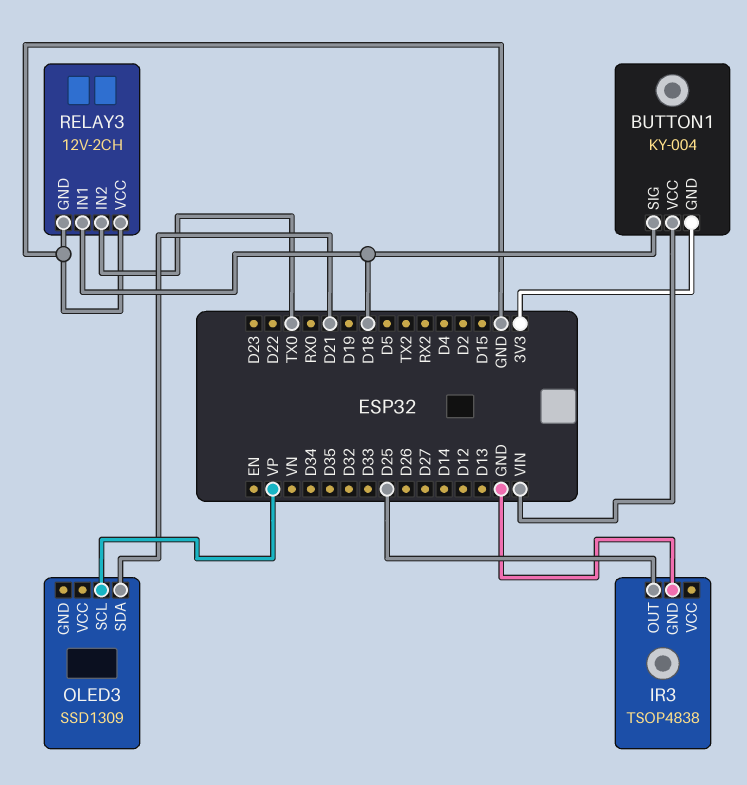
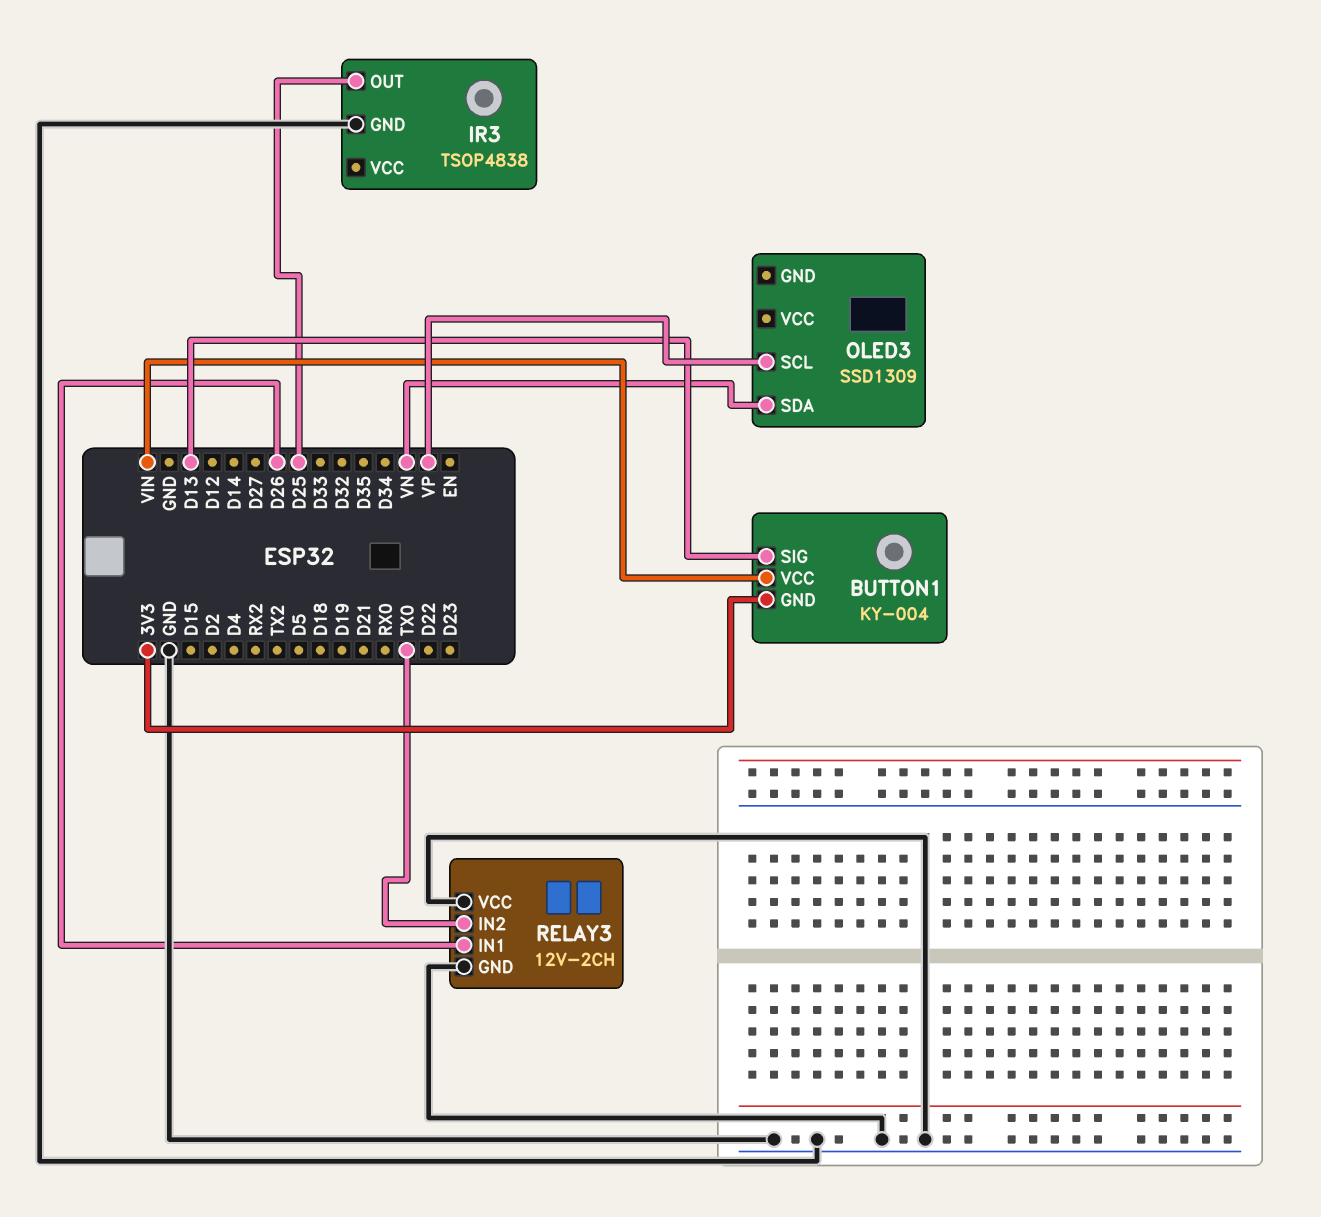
BUTTON1 pin SIG: D18 -> D13
OLED3 pin SDA: D21 -> VN
RELAY3 pin IN1: D18 -> D26

